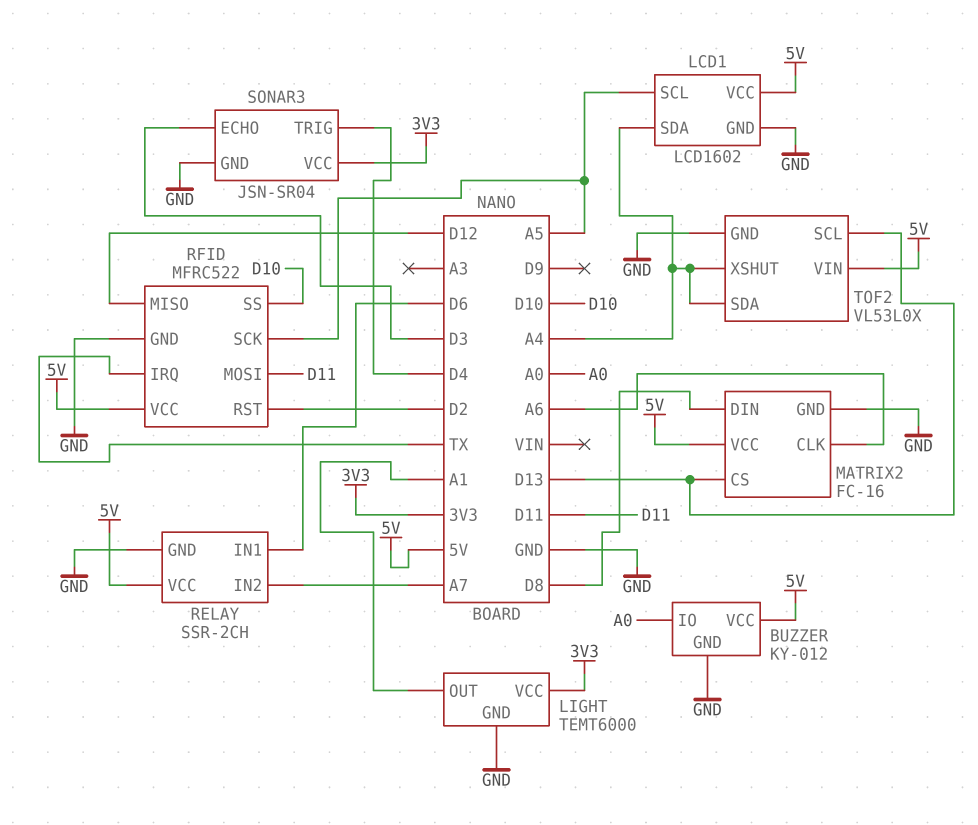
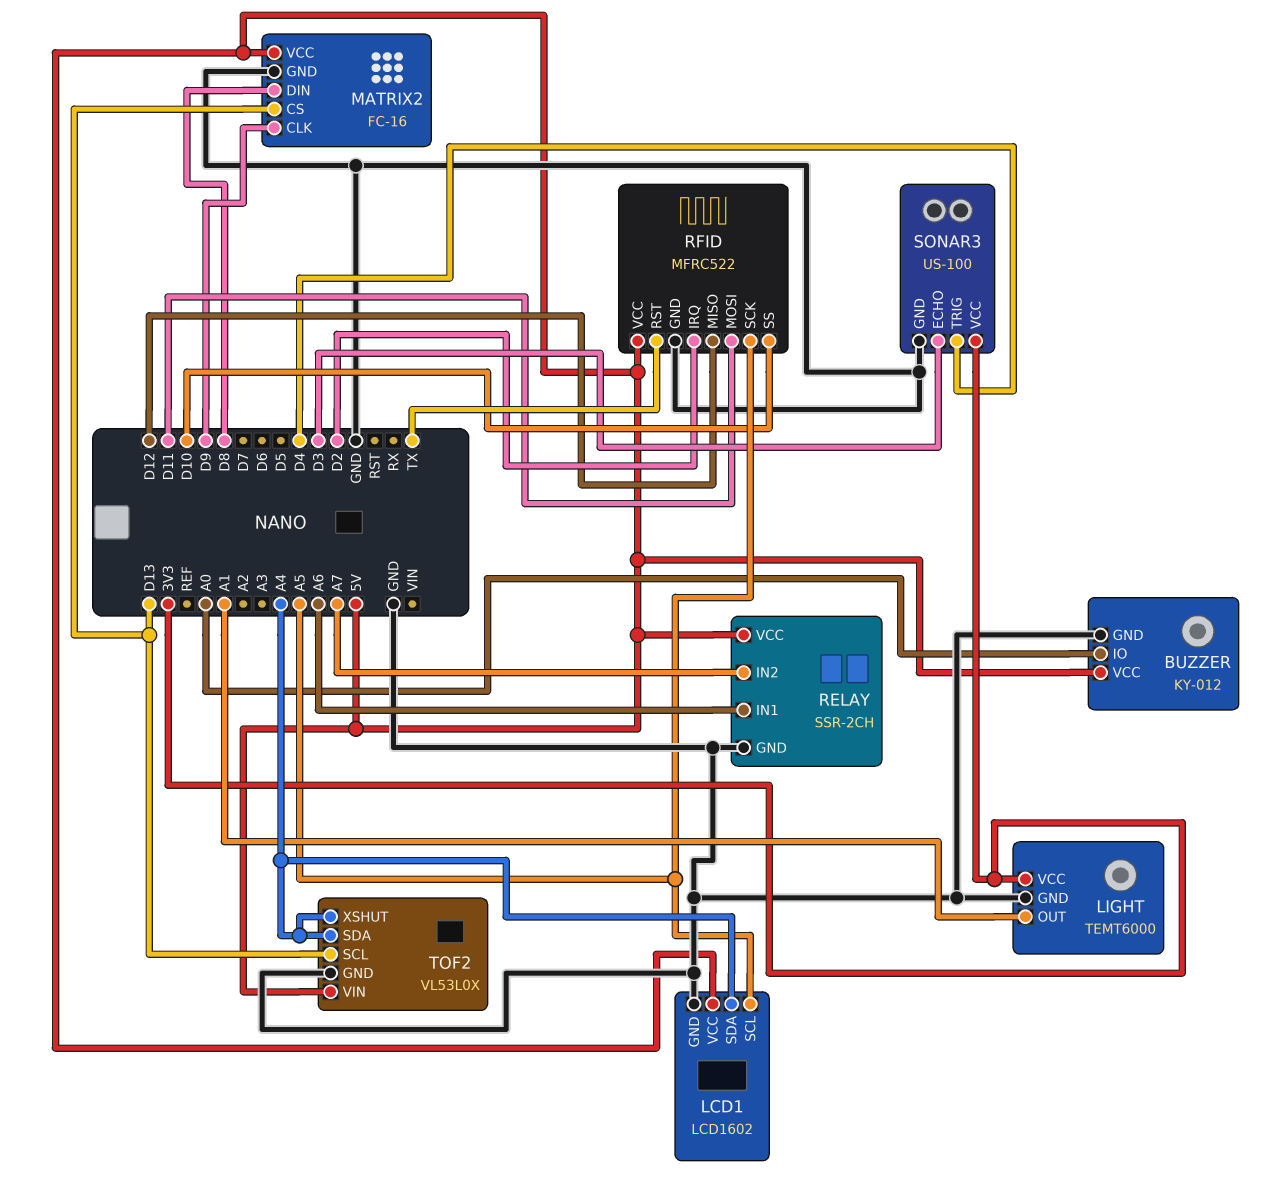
MATRIX2 pin CLK: A6 -> D9
RELAY pin IN1: D6 -> A6
RFID pin IRQ: TX -> D2
RFID pin RST: D2 -> TX
SONAR3: JSN-SR04 -> US-100

